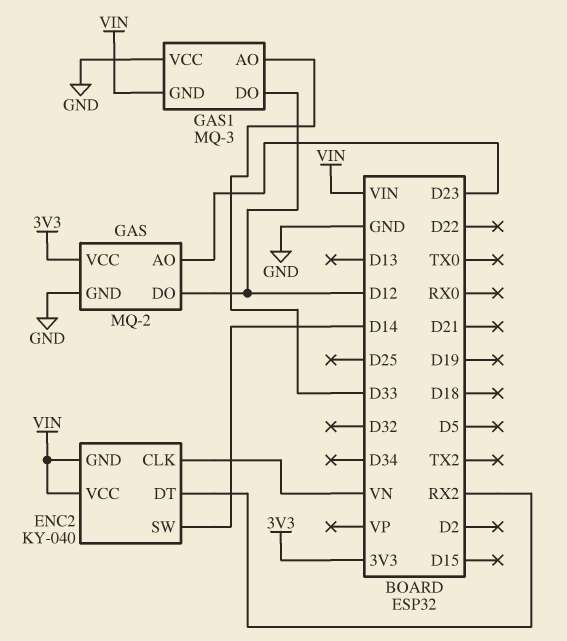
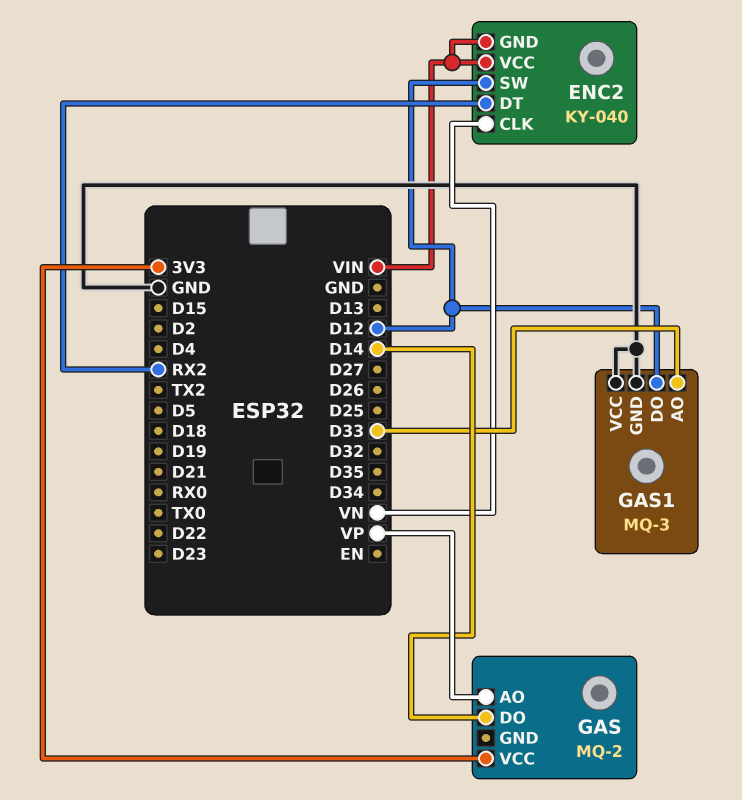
ENC2 pin SW: D14 -> D12
GAS pin AO: D23 -> VP
GAS pin DO: D12 -> D14
GAS pin GND: GND -> none
GAS1 pin GND: VIN -> GND

